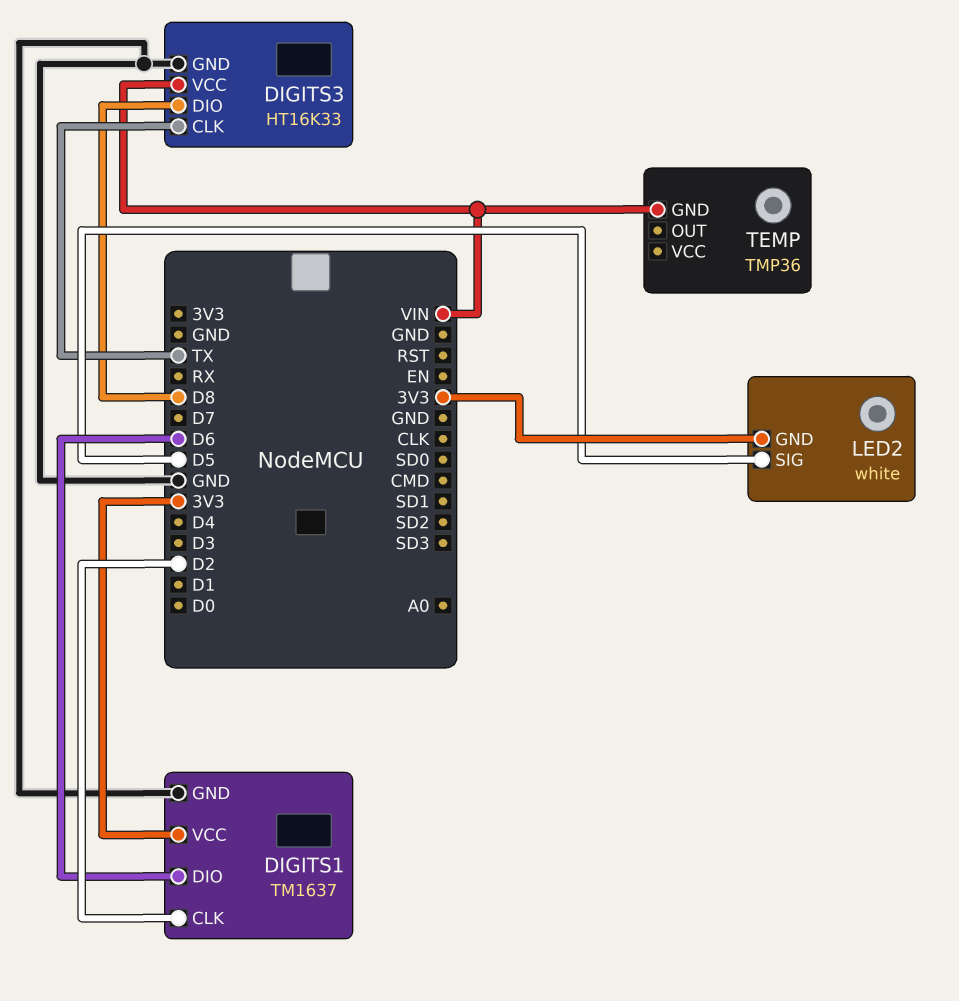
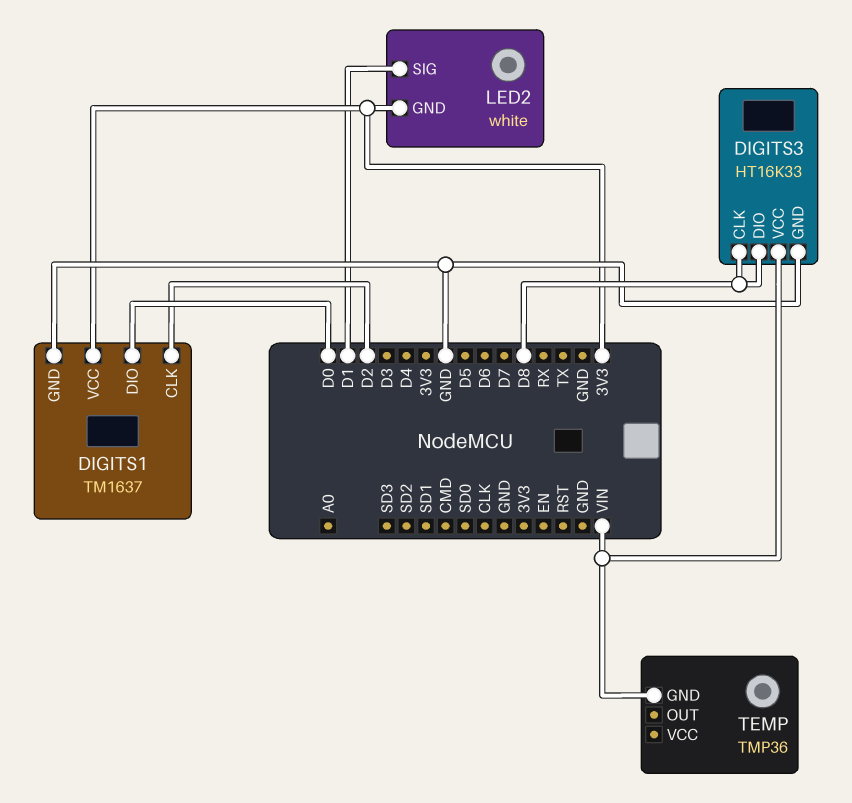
DIGITS1 pin DIO: D6 -> D0
DIGITS3 pin CLK: TX -> D8
LED2 pin SIG: D5 -> D1

